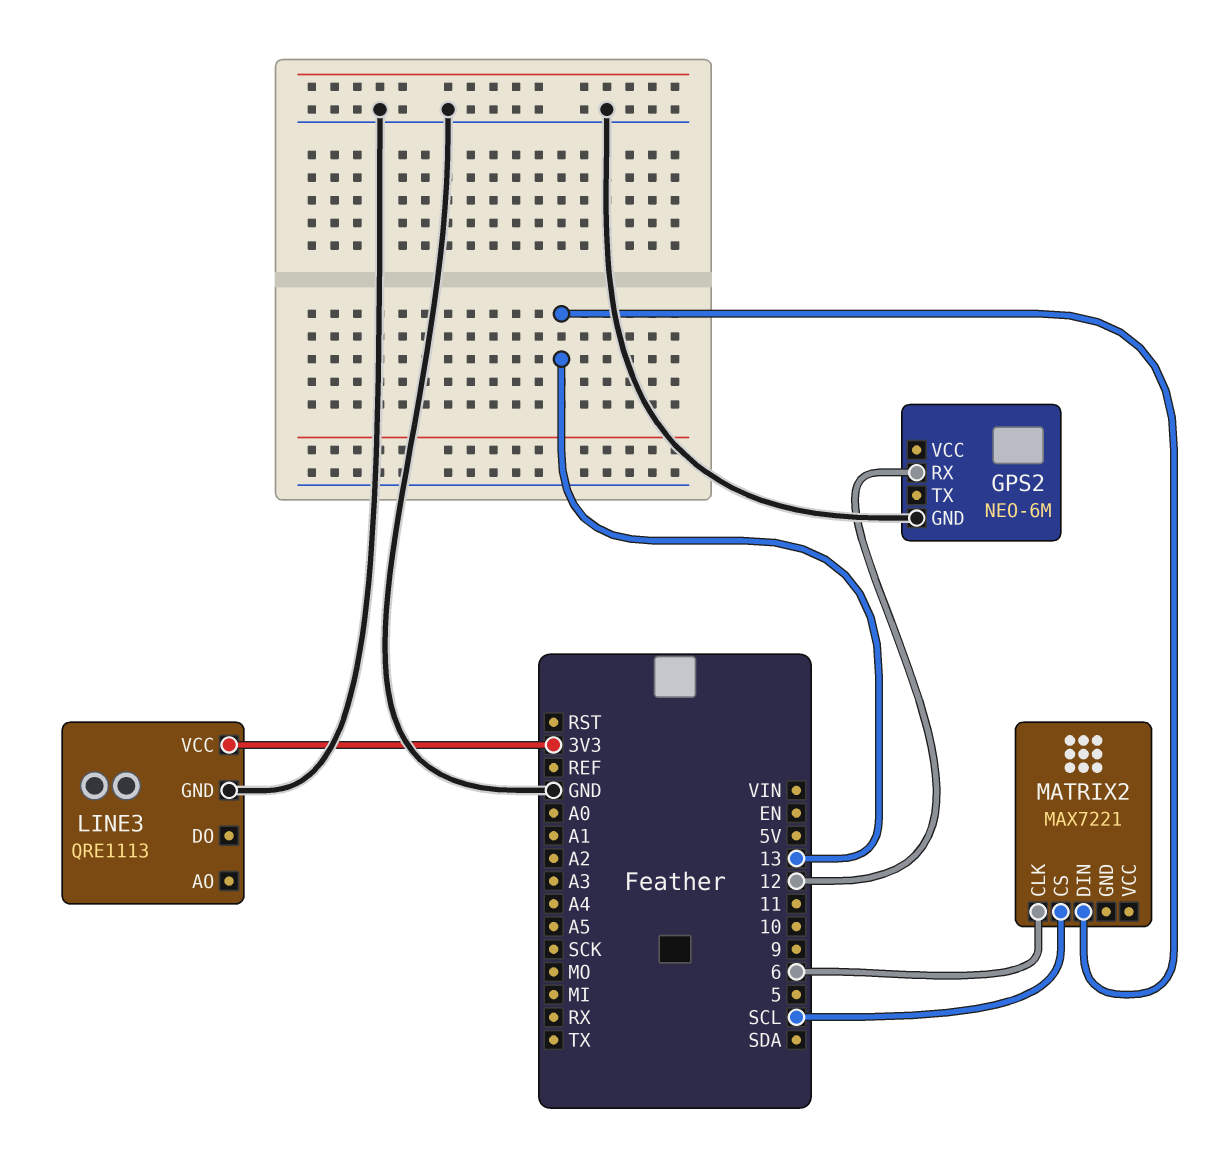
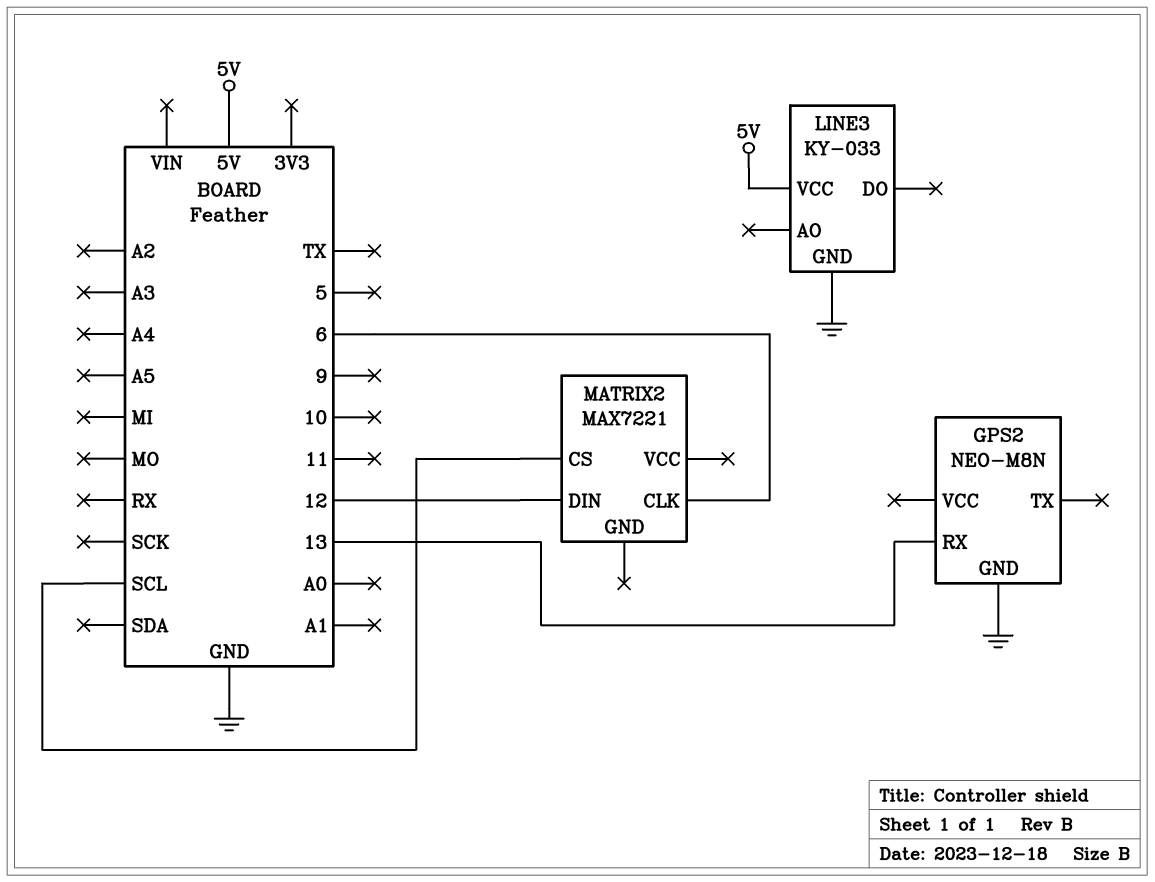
GPS2: NEO-6M -> NEO-M8N
GPS2 pin RX: 12 -> 13
LINE3: QRE1113 -> KY-033
LINE3 pin VCC: 3V3 -> 5V
MATRIX2 pin DIN: 13 -> 12

